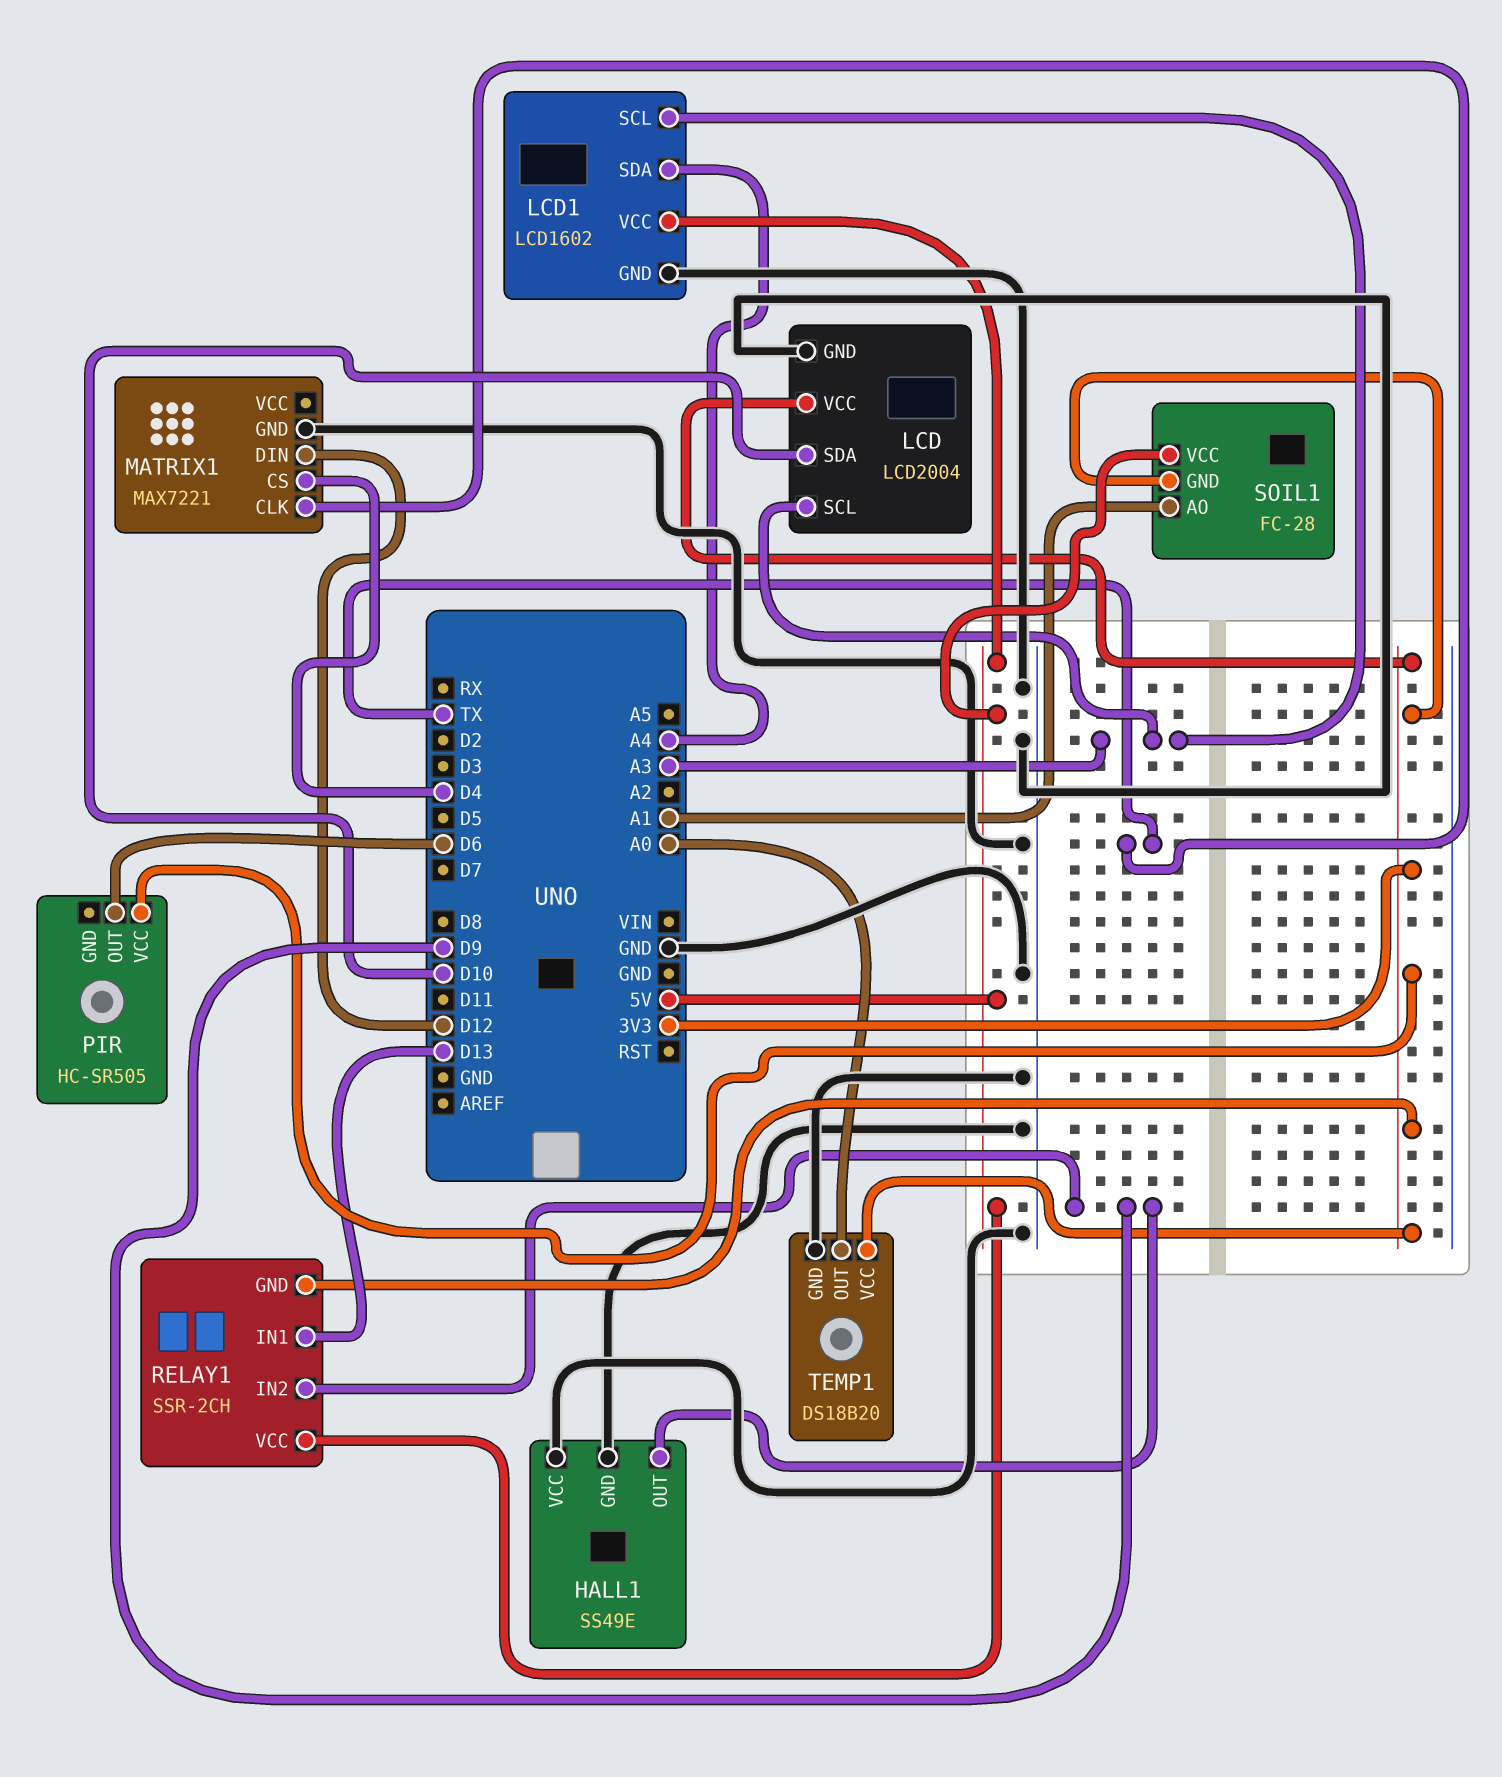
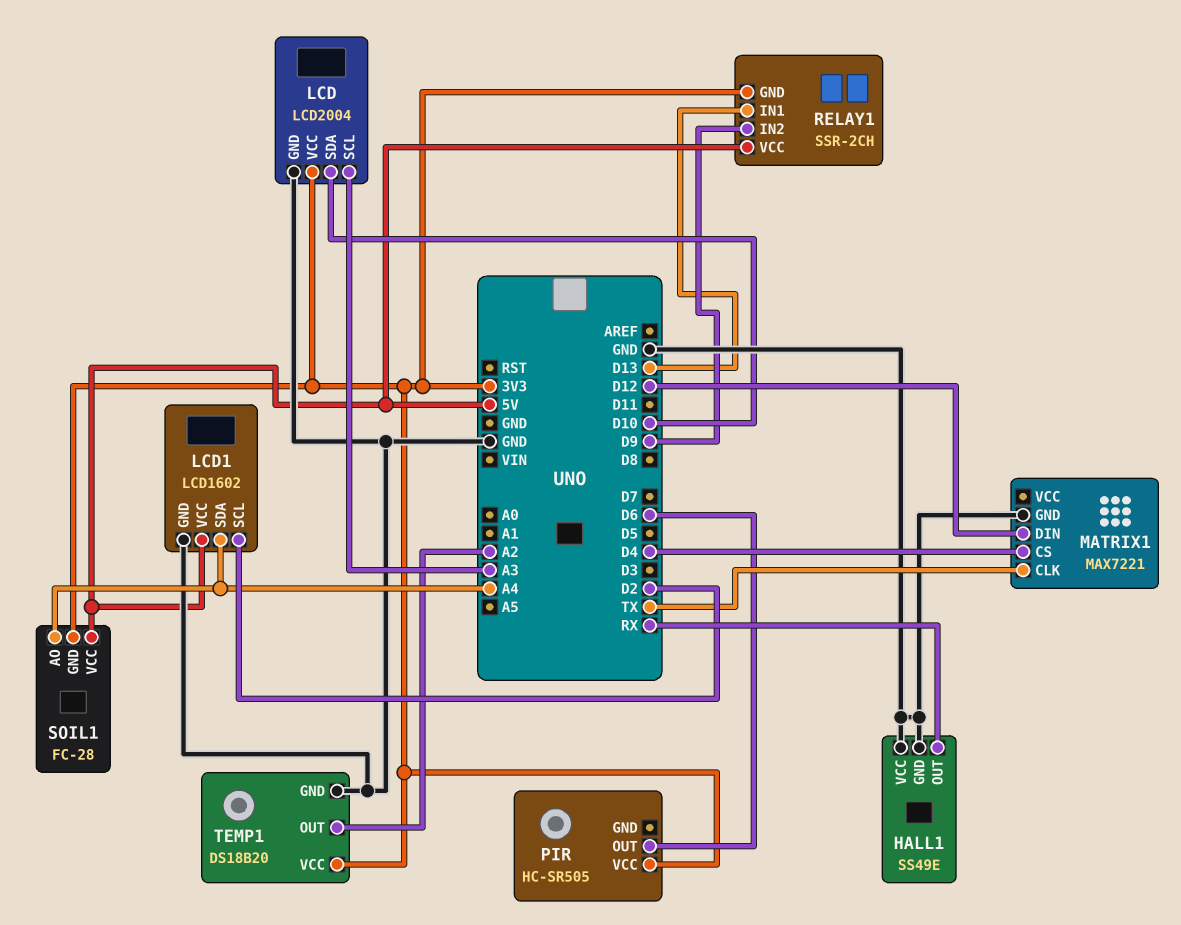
HALL1 pin OUT: D9 -> RX
LCD1 pin SCL: A3 -> D2
SOIL1 pin AO: A1 -> A4
TEMP1 pin OUT: A0 -> A2

